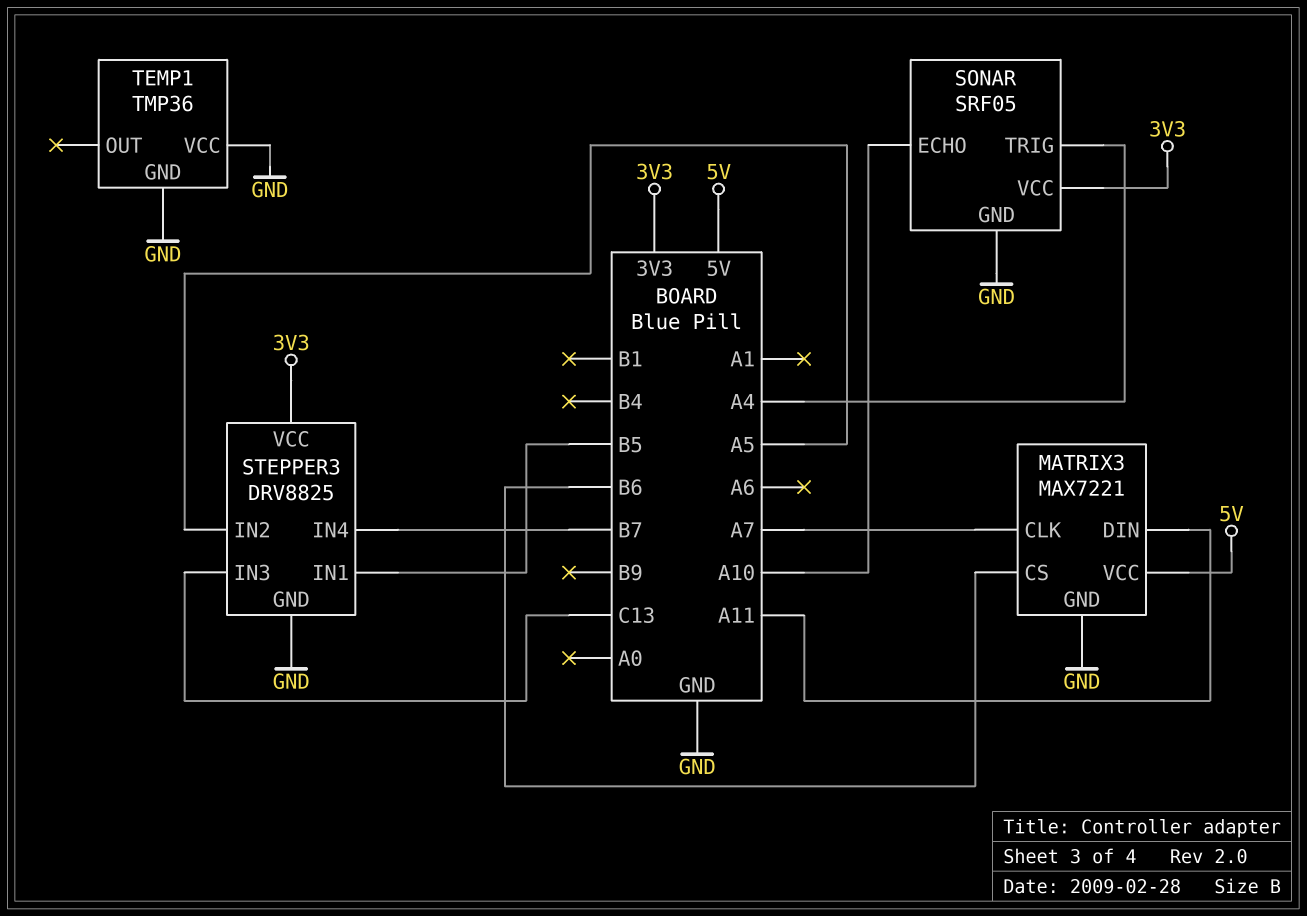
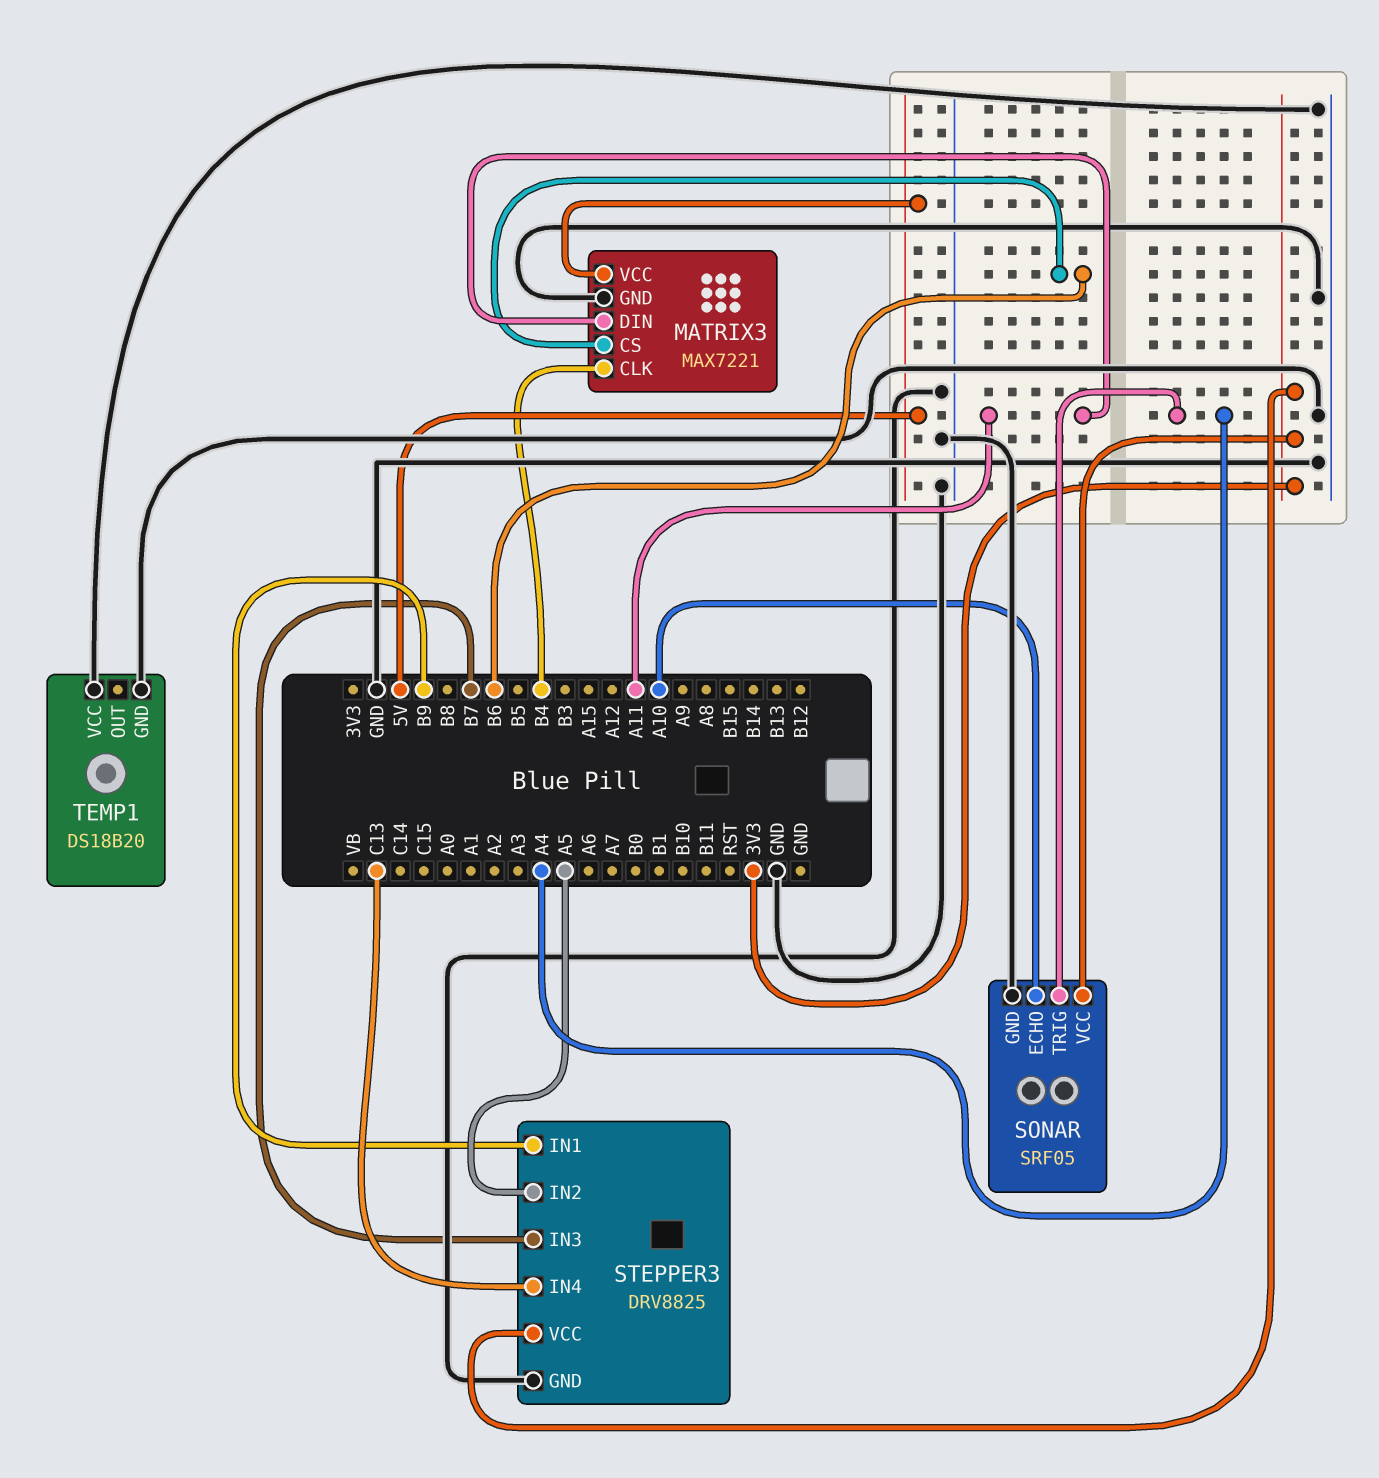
MATRIX3 pin CLK: A7 -> B4
STEPPER3 pin IN1: B5 -> B9
STEPPER3 pin IN3: C13 -> B7
STEPPER3 pin IN4: B7 -> C13
TEMP1: TMP36 -> DS18B20

